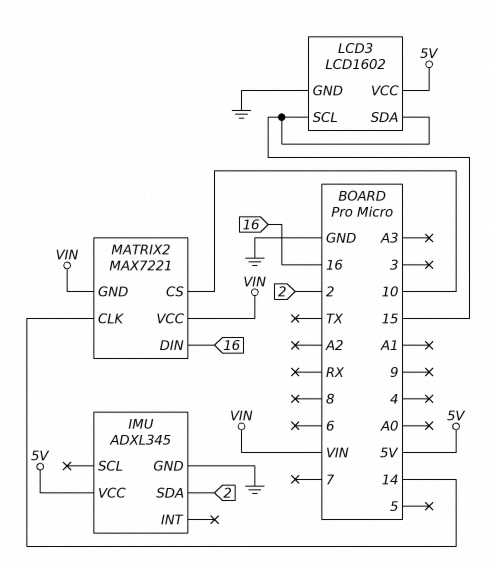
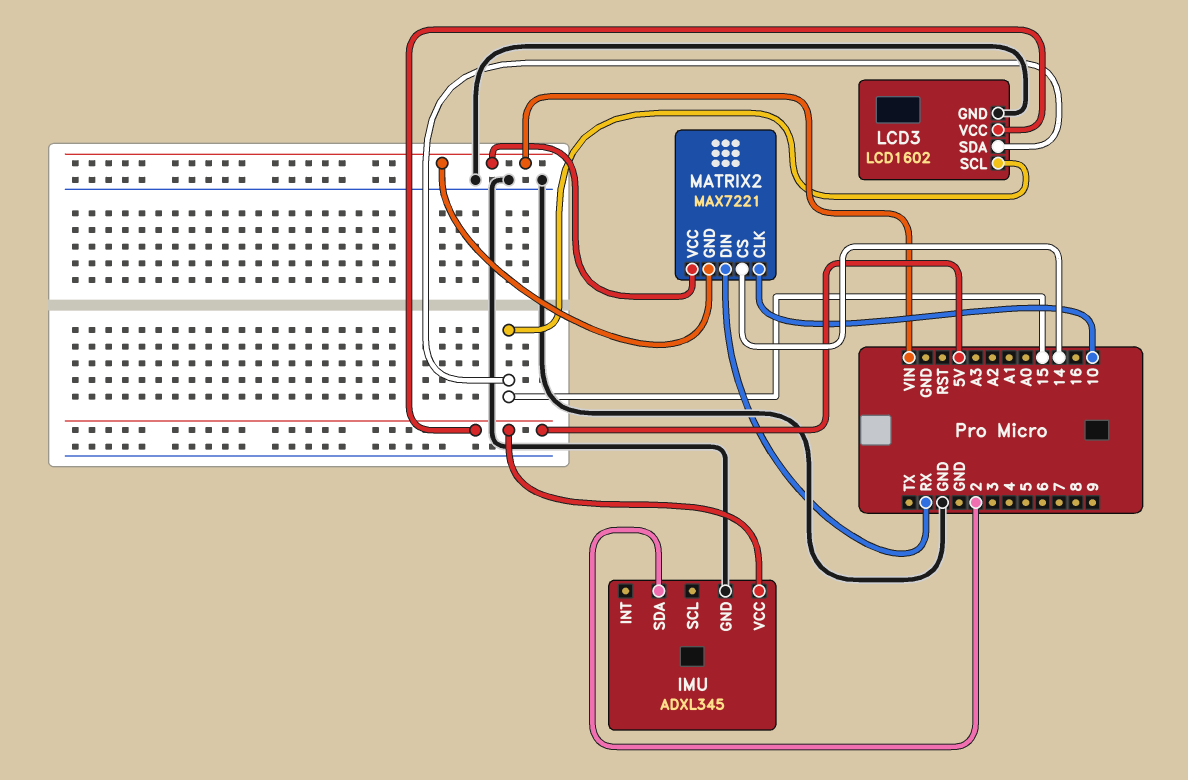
MATRIX2 pin CLK: 14 -> 10
MATRIX2 pin CS: 10 -> 14
MATRIX2 pin DIN: 16 -> RX

